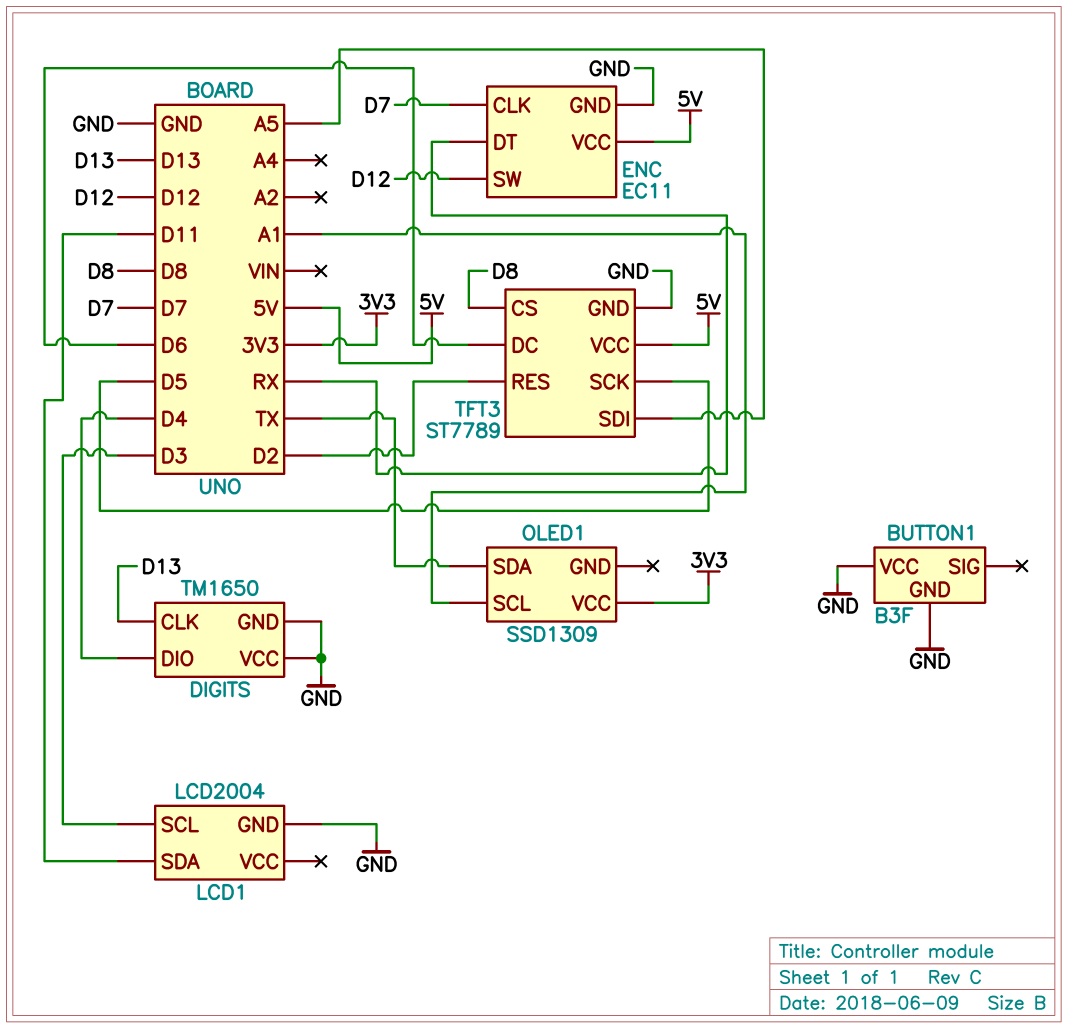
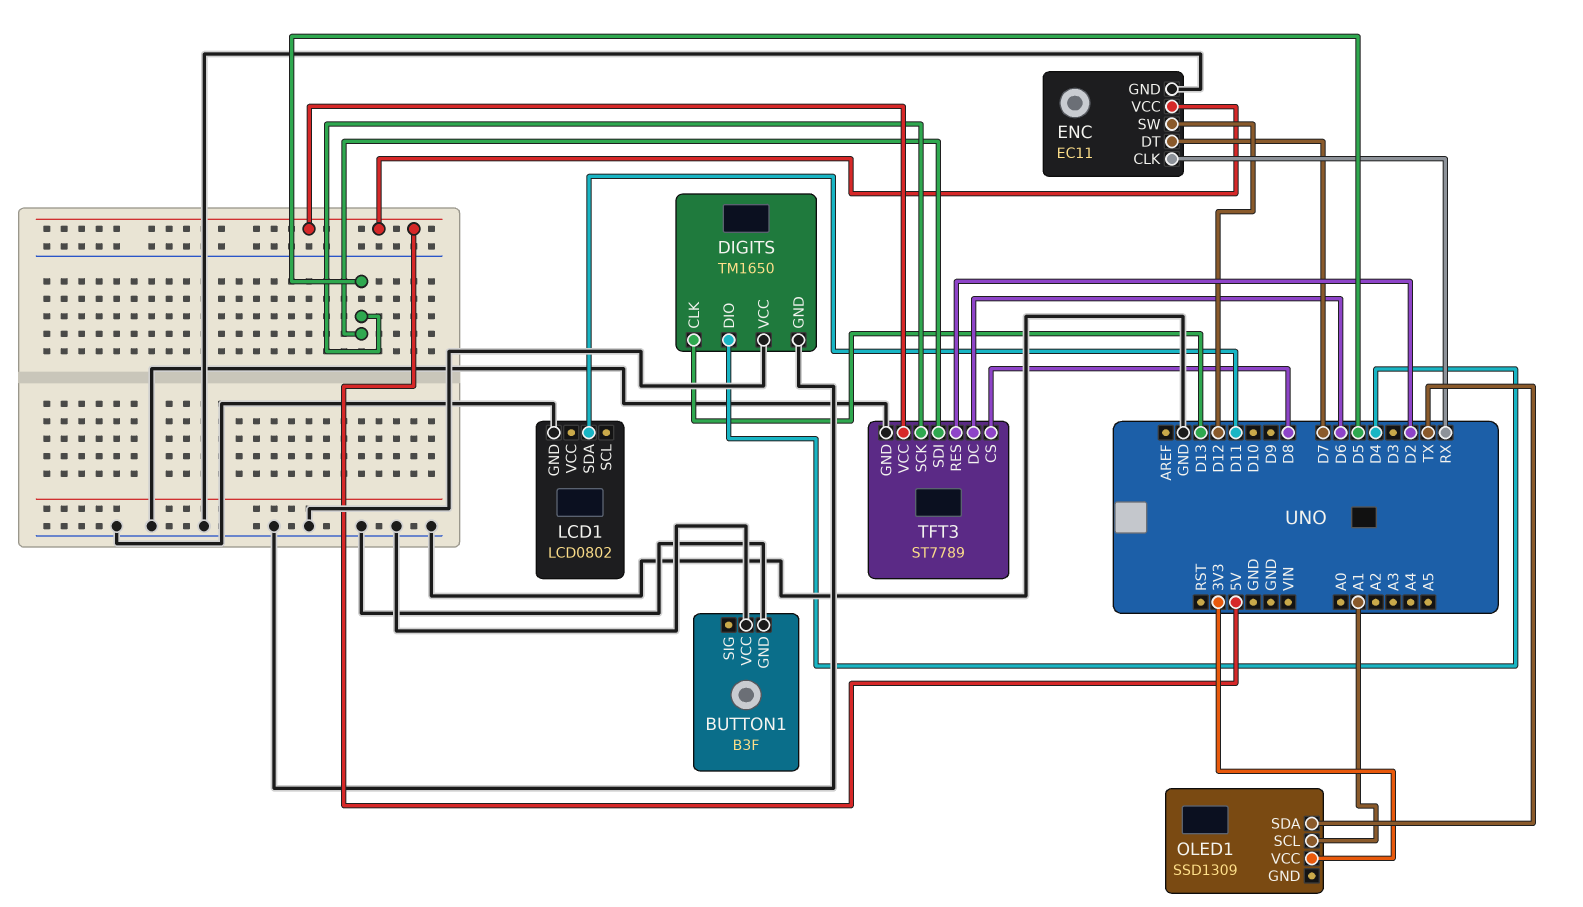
ENC pin CLK: D7 -> RX
ENC pin DT: RX -> D7
LCD1: LCD2004 -> LCD0802
LCD1 pin SCL: D3 -> none
TFT3 pin SDI: A5 -> D5

